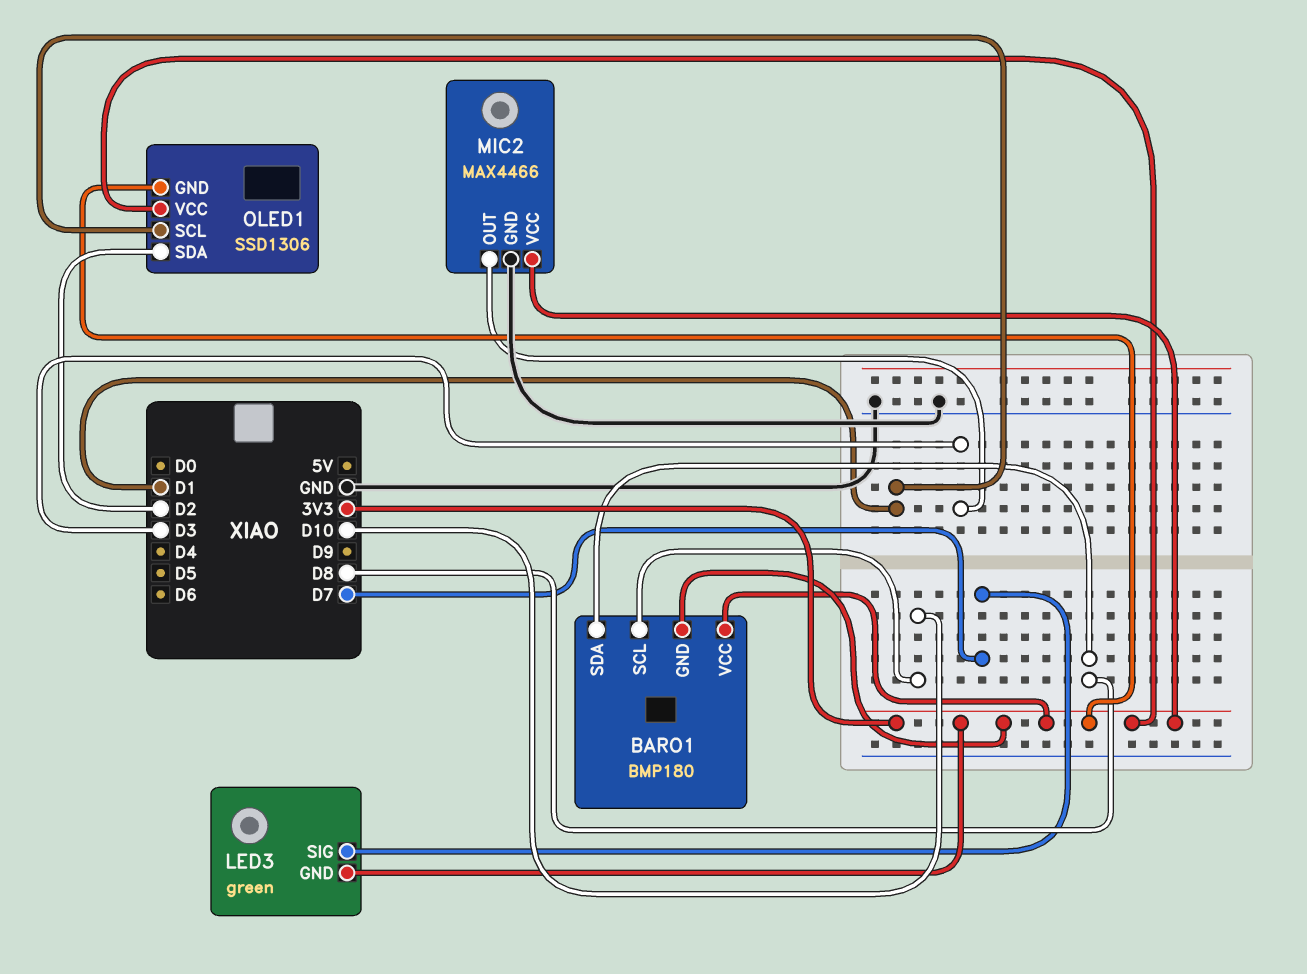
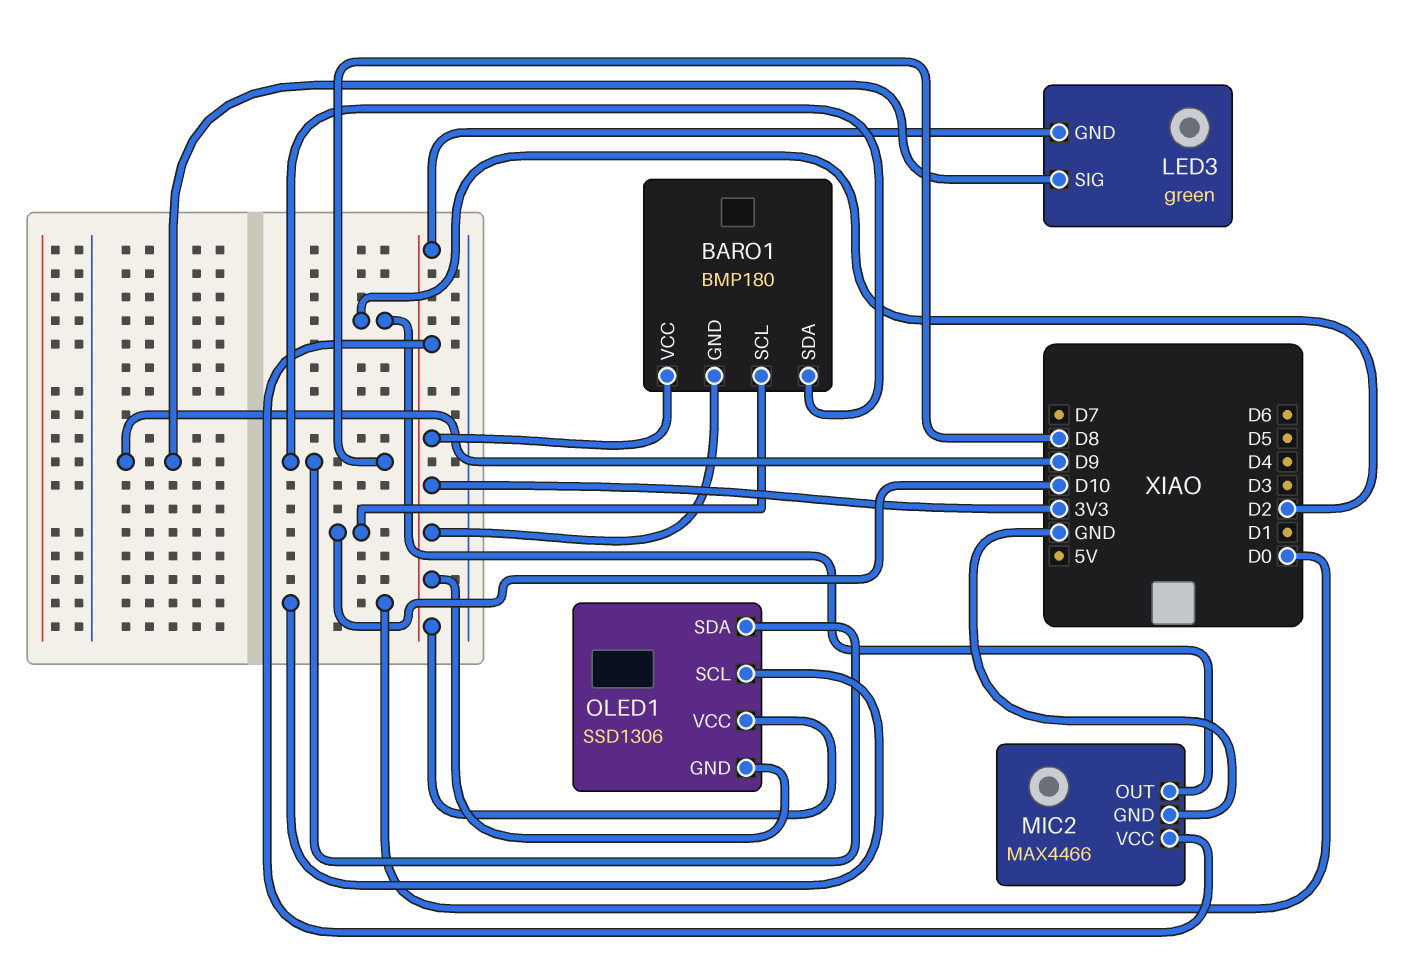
LED3 pin SIG: D7 -> D9
MIC2 pin OUT: D3 -> D2
OLED1 pin SCL: D1 -> D0
OLED1 pin SDA: D2 -> D8

